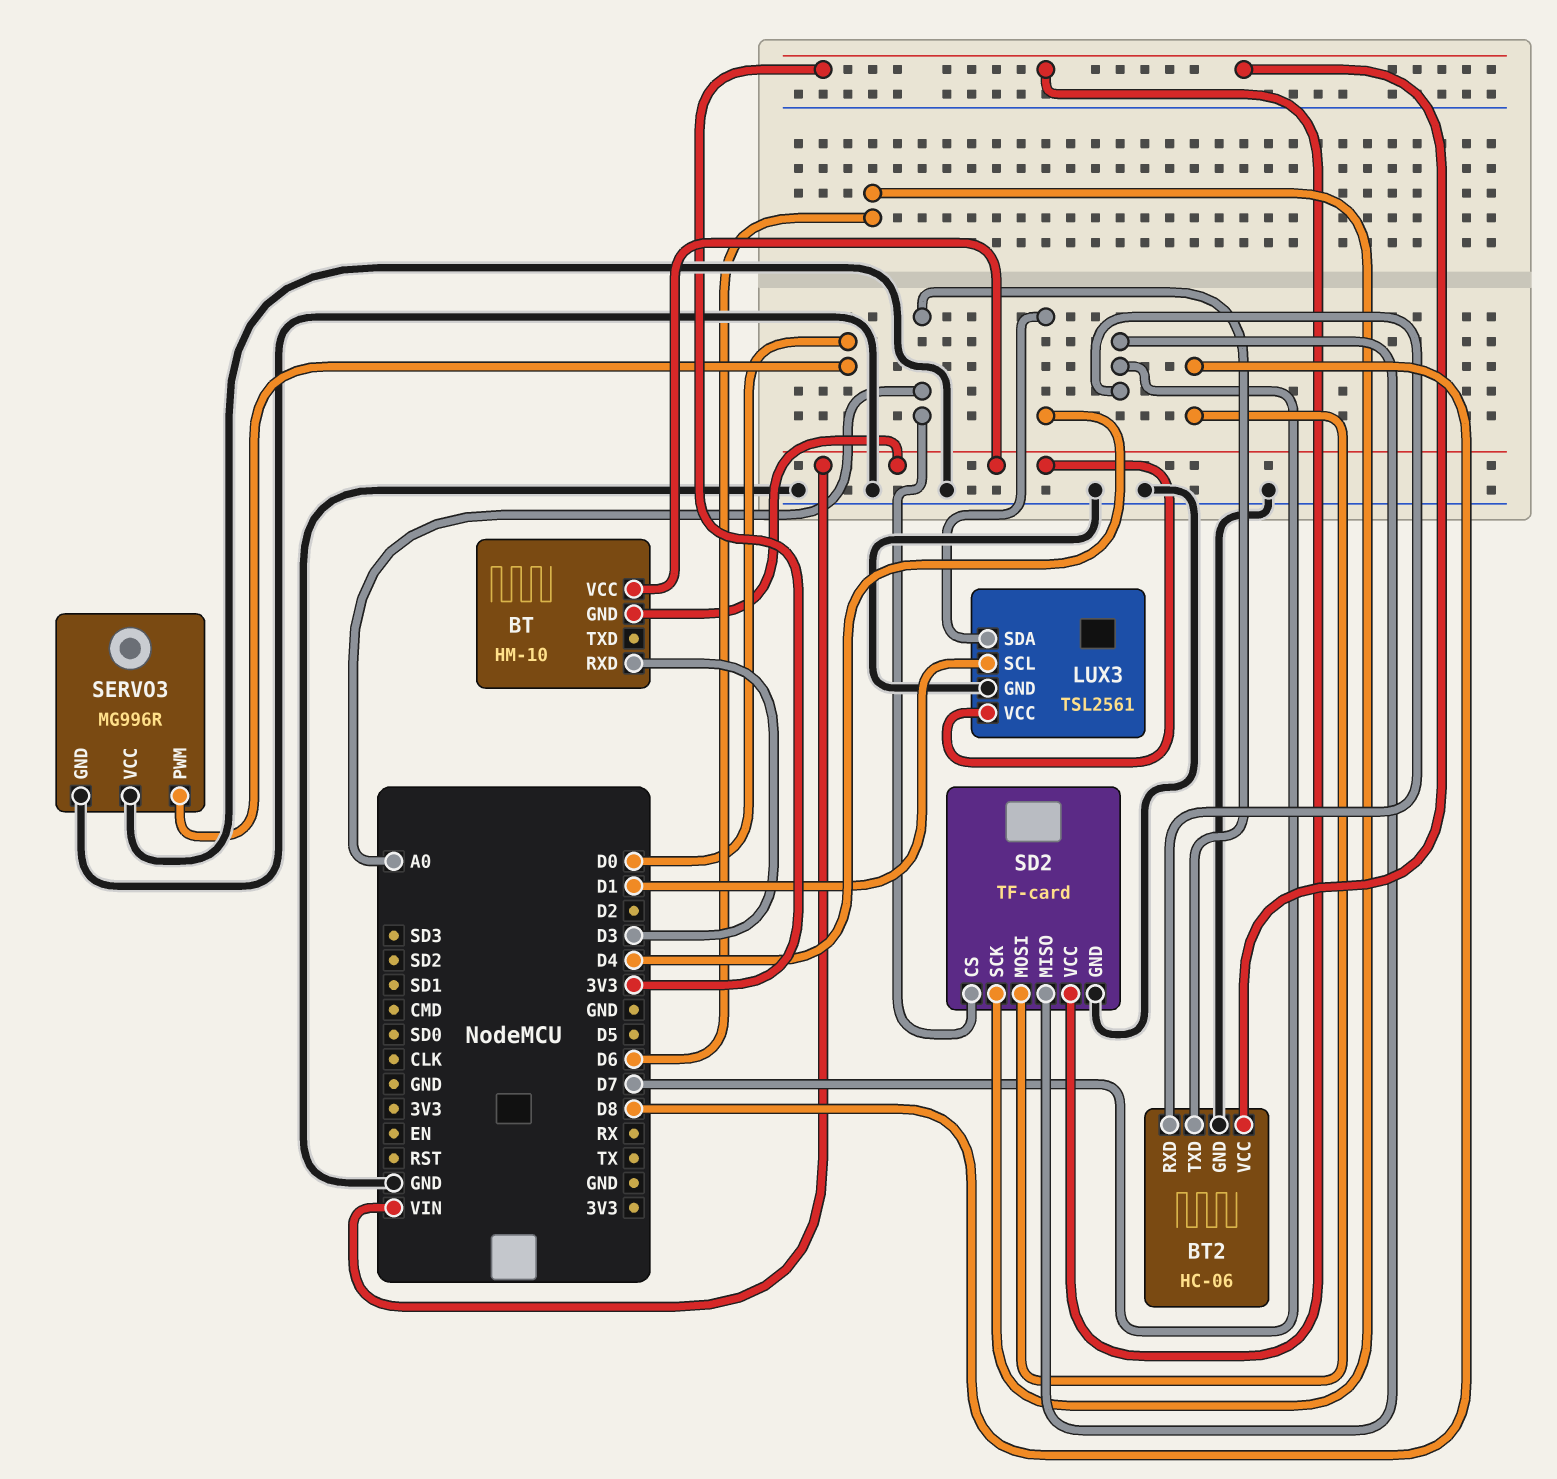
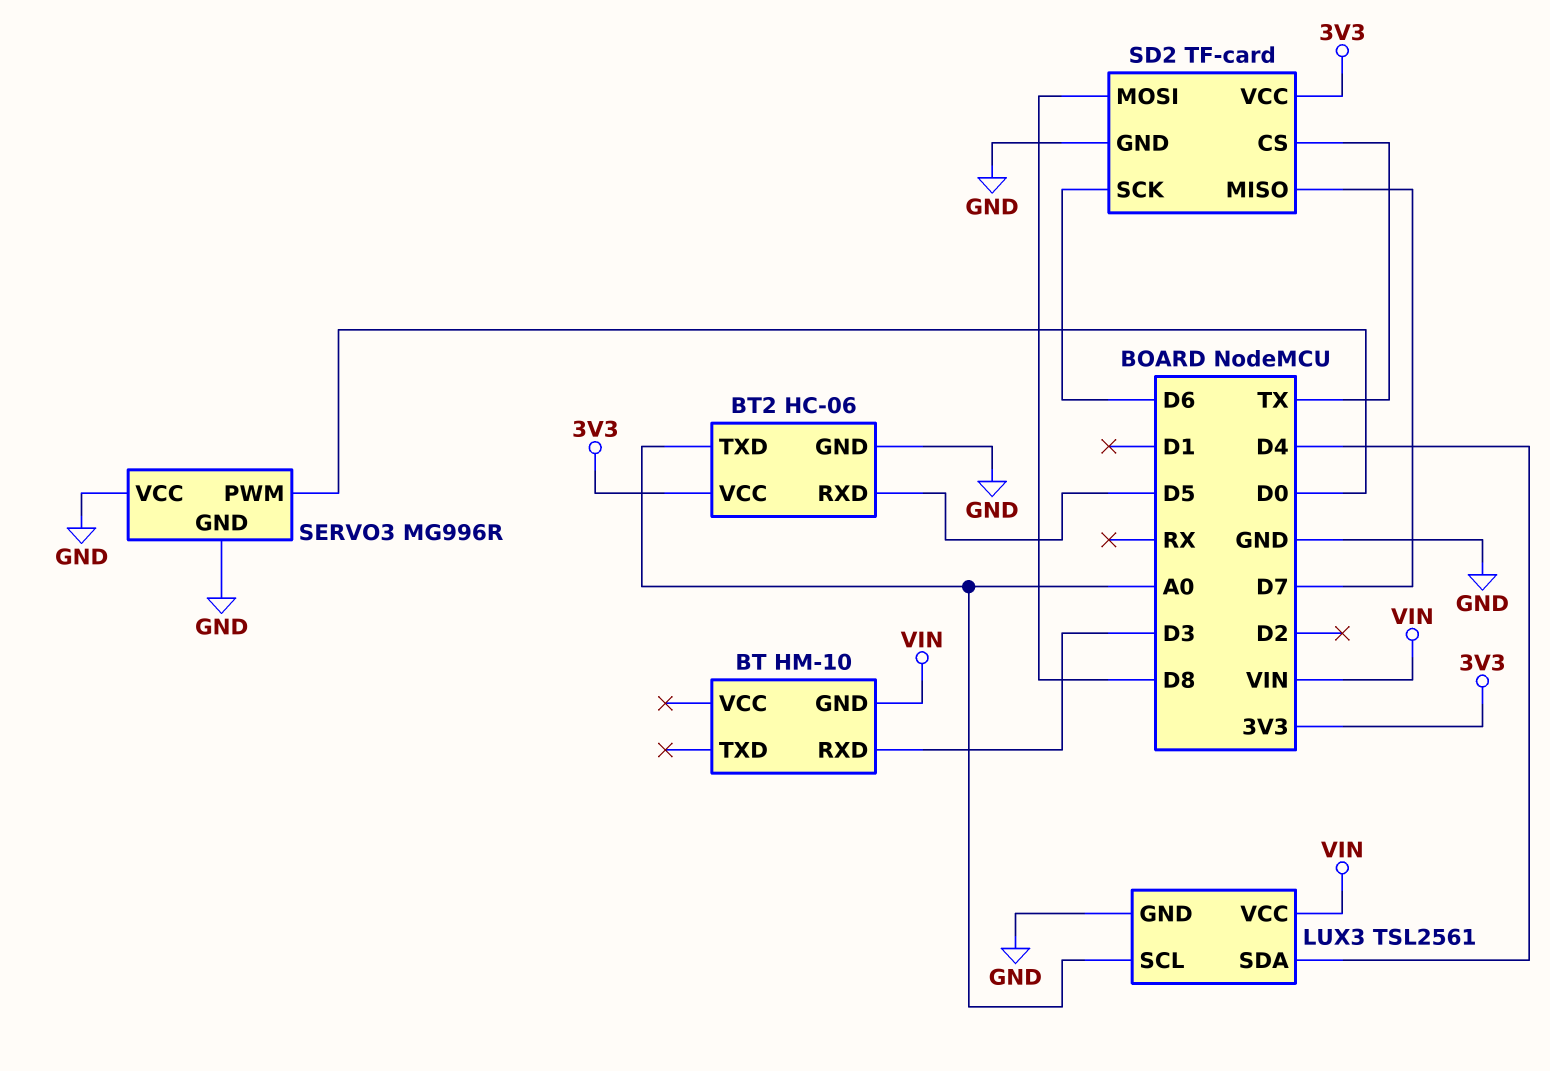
BT pin VCC: VIN -> none
BT2 pin RXD: D7 -> D5
LUX3 pin SCL: D1 -> A0
SD2 pin CS: A0 -> TX

